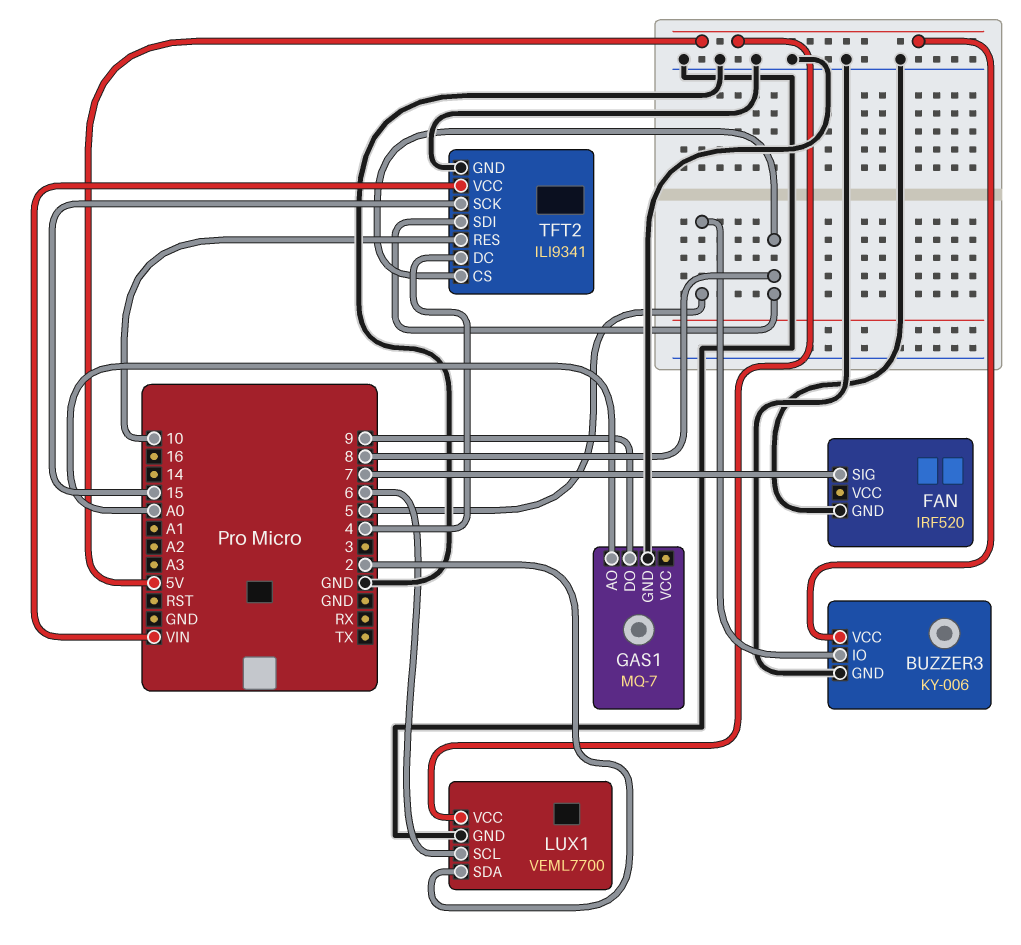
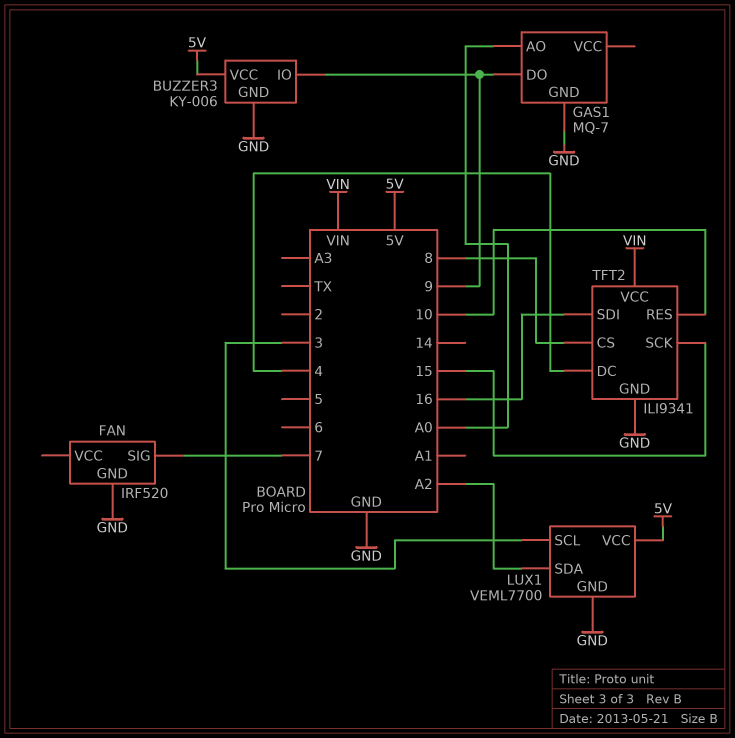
BUZZER3 pin IO: 5 -> 9
LUX1 pin SCL: 6 -> 3
LUX1 pin SDA: 2 -> A2
TFT2 pin SDI: 8 -> 16

